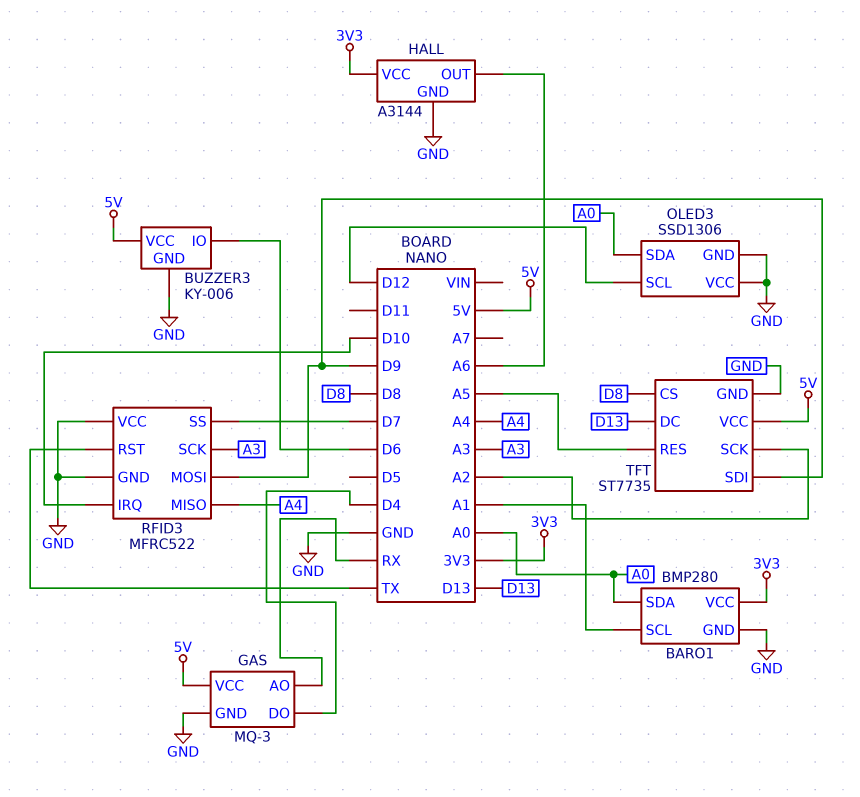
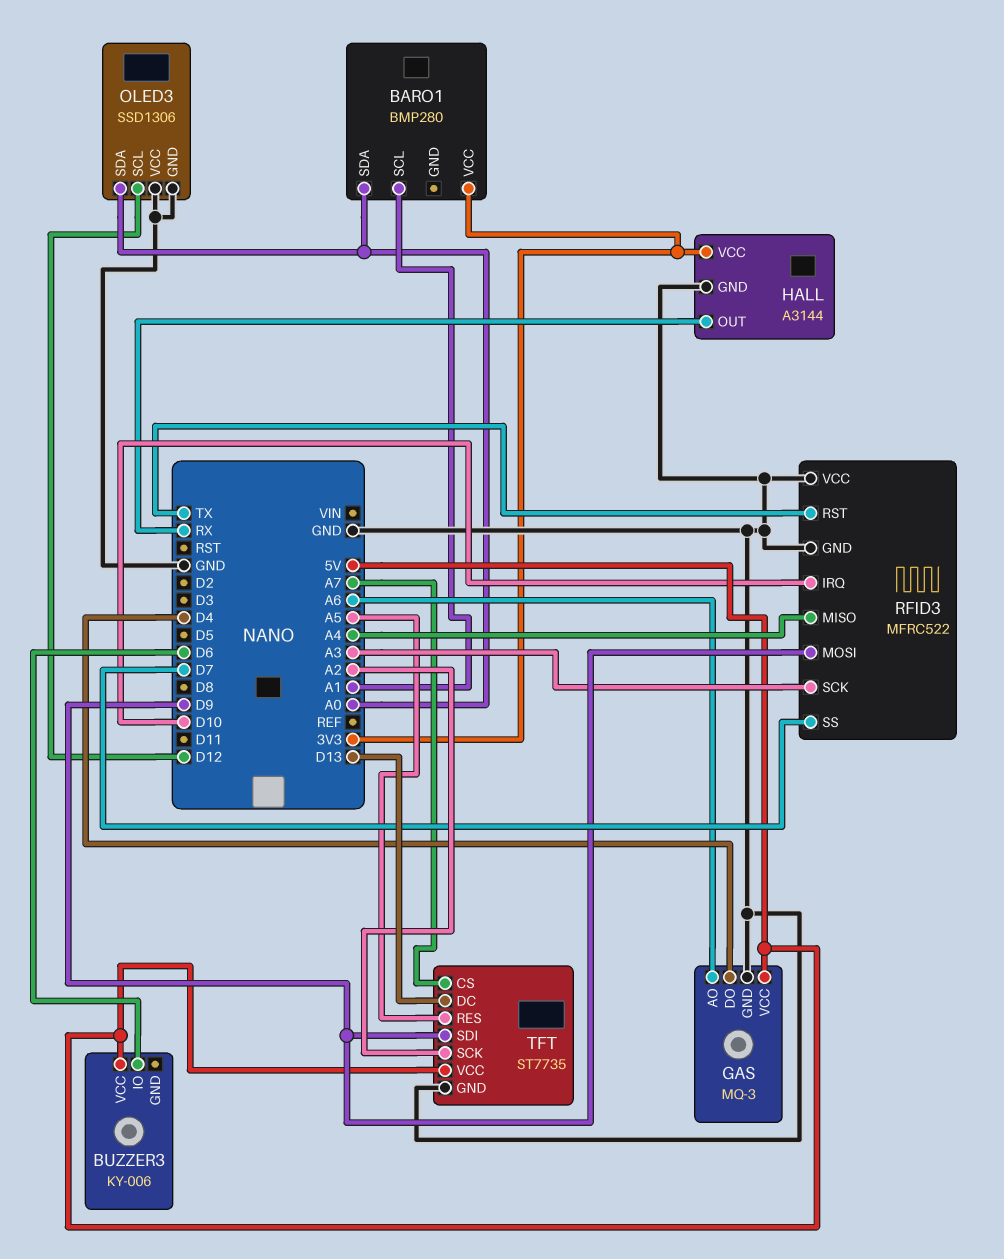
BARO1 pin GND: GND -> none
BUZZER3 pin GND: GND -> none
GAS pin AO: RX -> A6
HALL pin OUT: A6 -> RX
TFT pin CS: D8 -> A7

